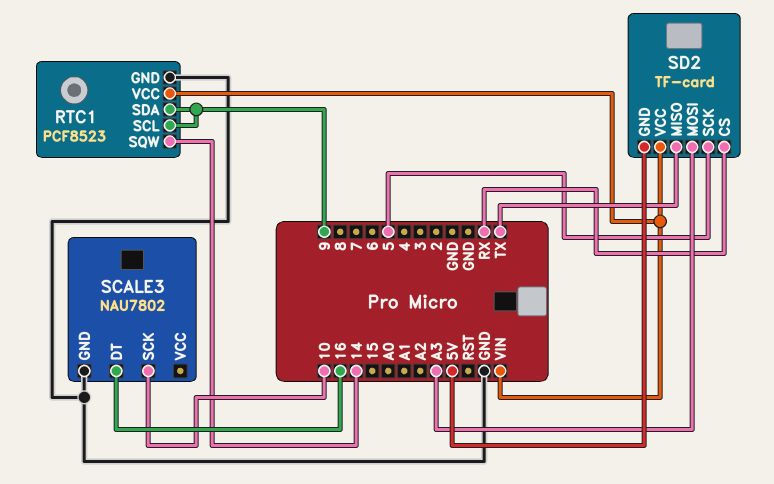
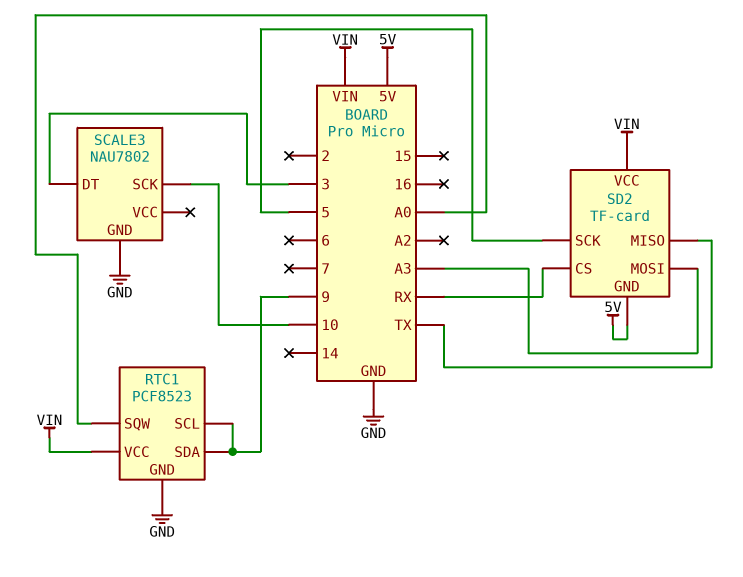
RTC1 pin SQW: 14 -> A0
SCALE3 pin DT: 16 -> 3

